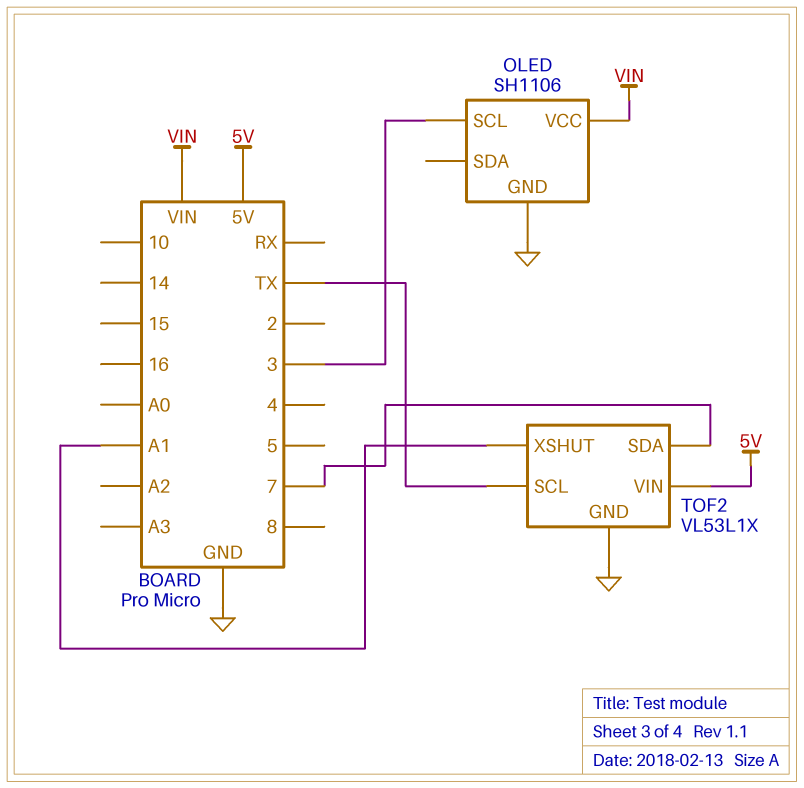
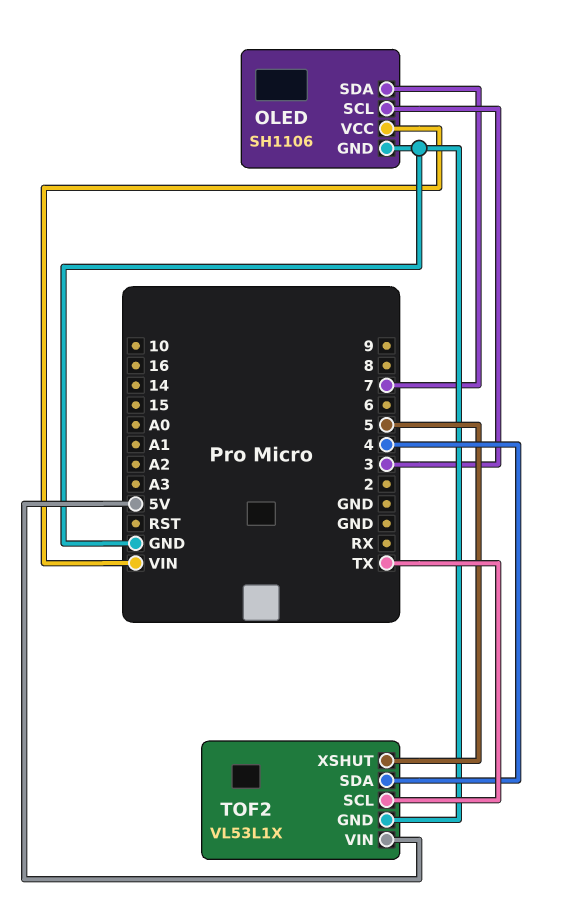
OLED pin SDA: none -> 7
TOF2 pin SDA: 7 -> 4
TOF2 pin XSHUT: A1 -> 5

